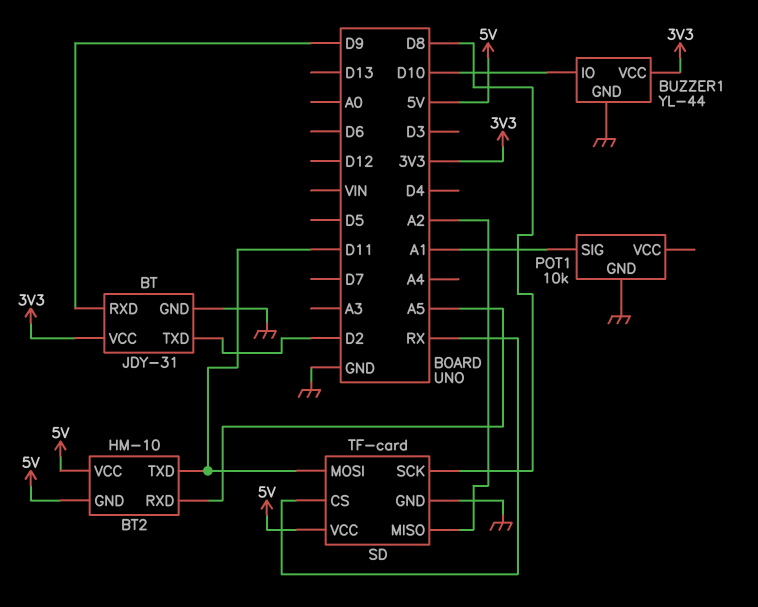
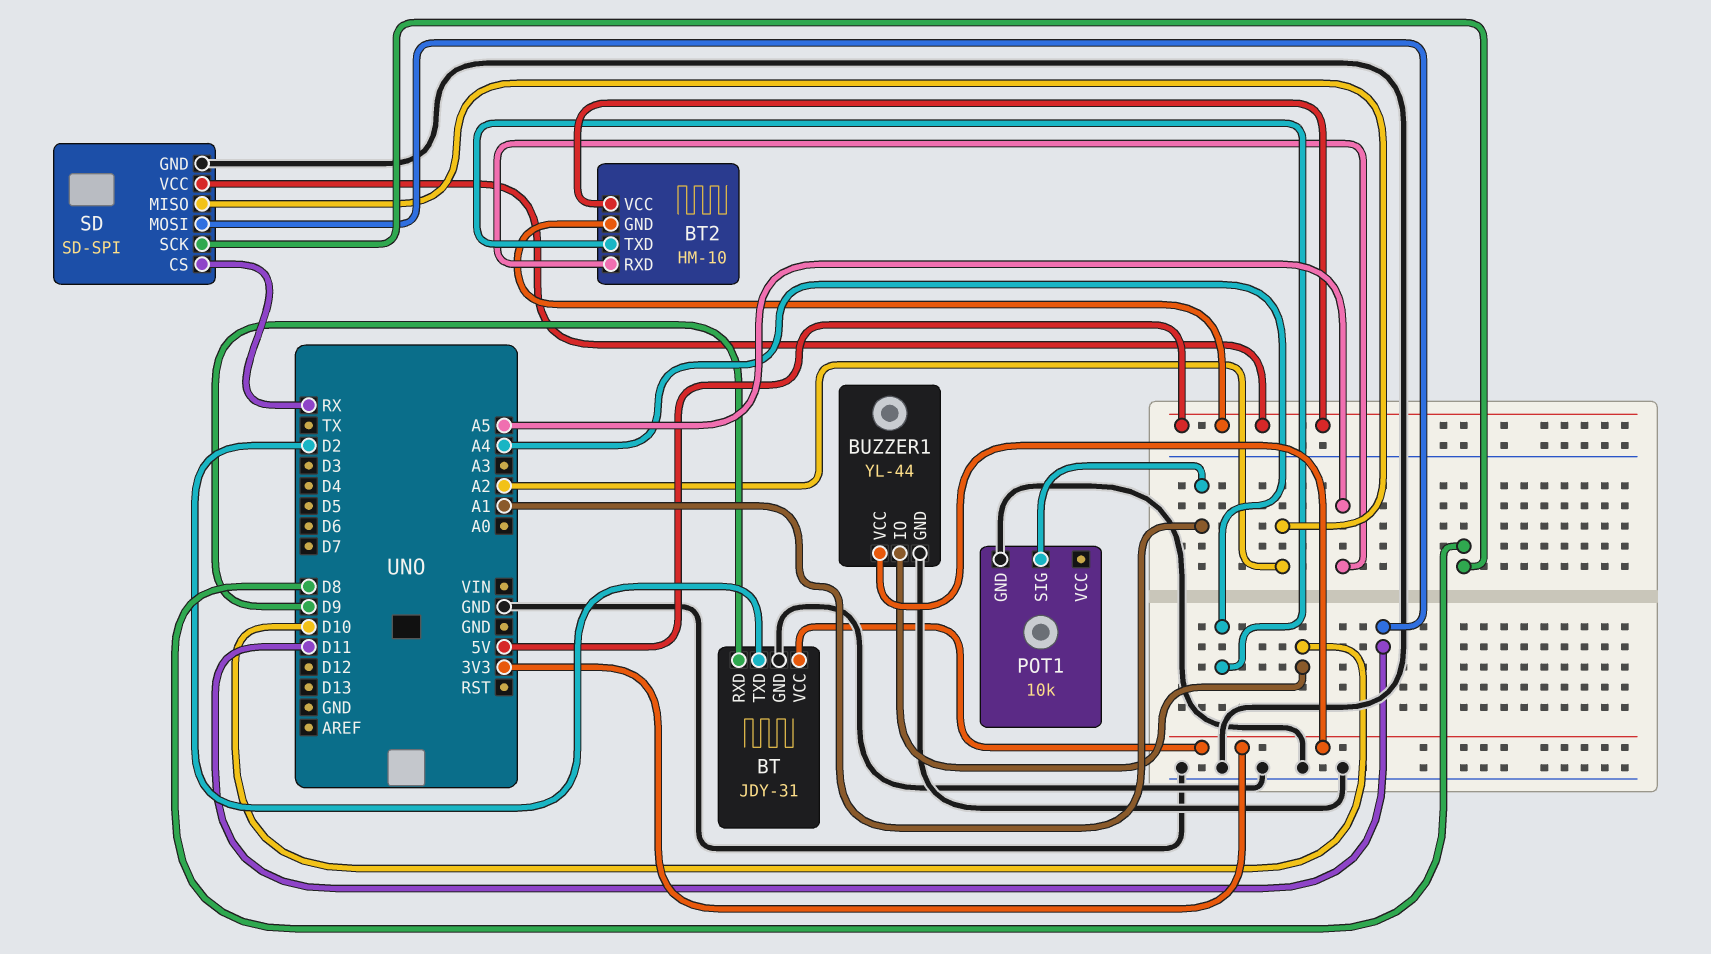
BT2 pin TXD: D11 -> A4
SD: TF-card -> SD-SPI

